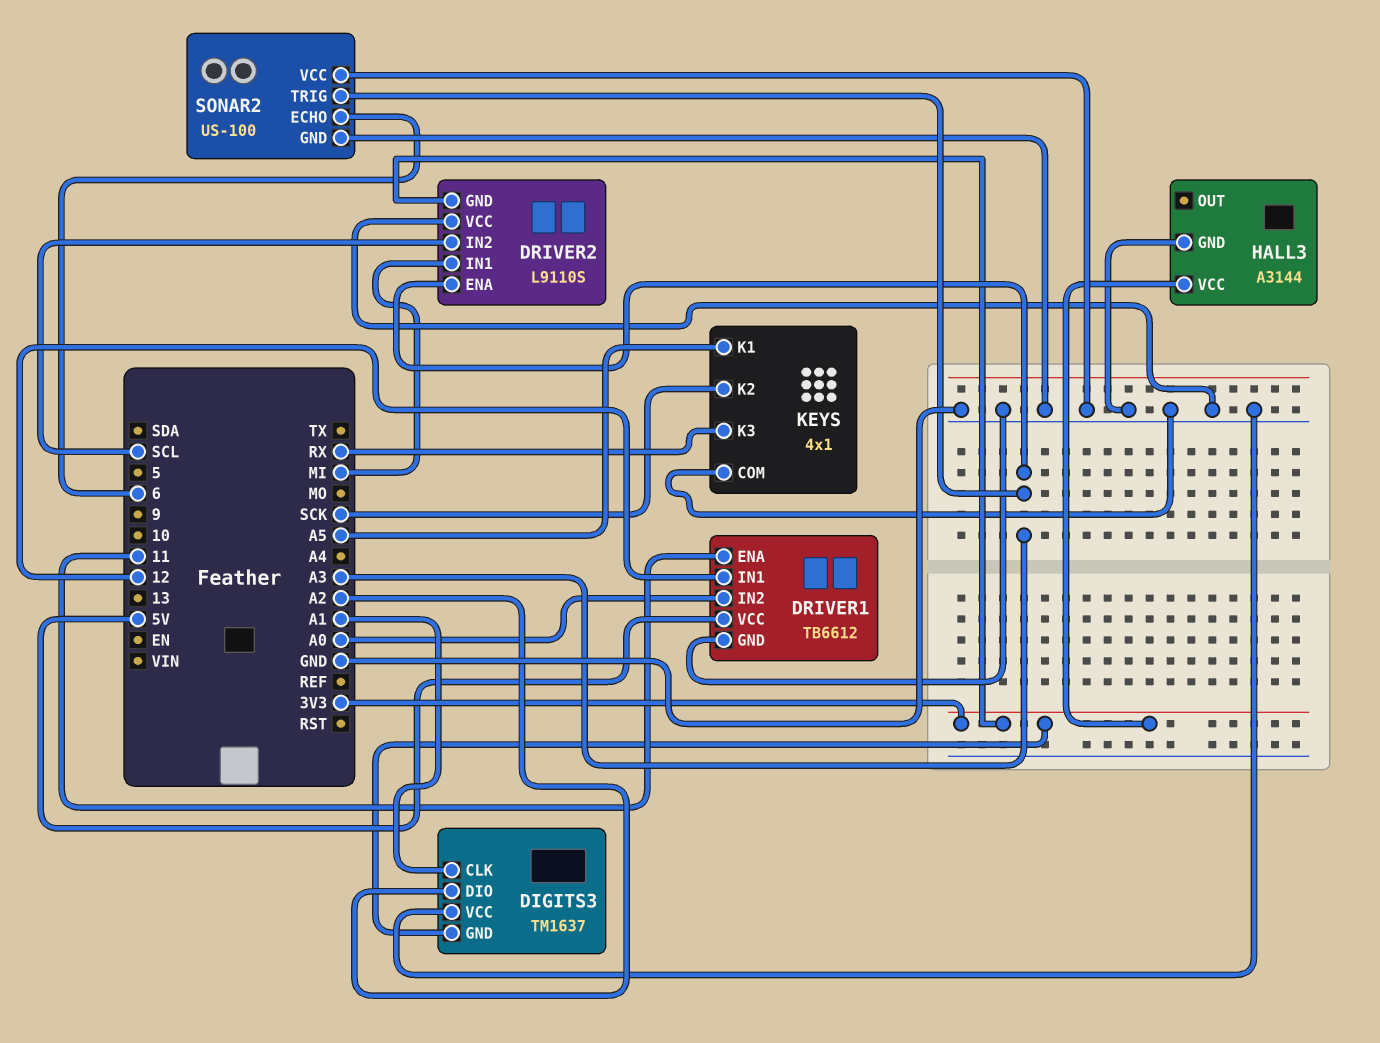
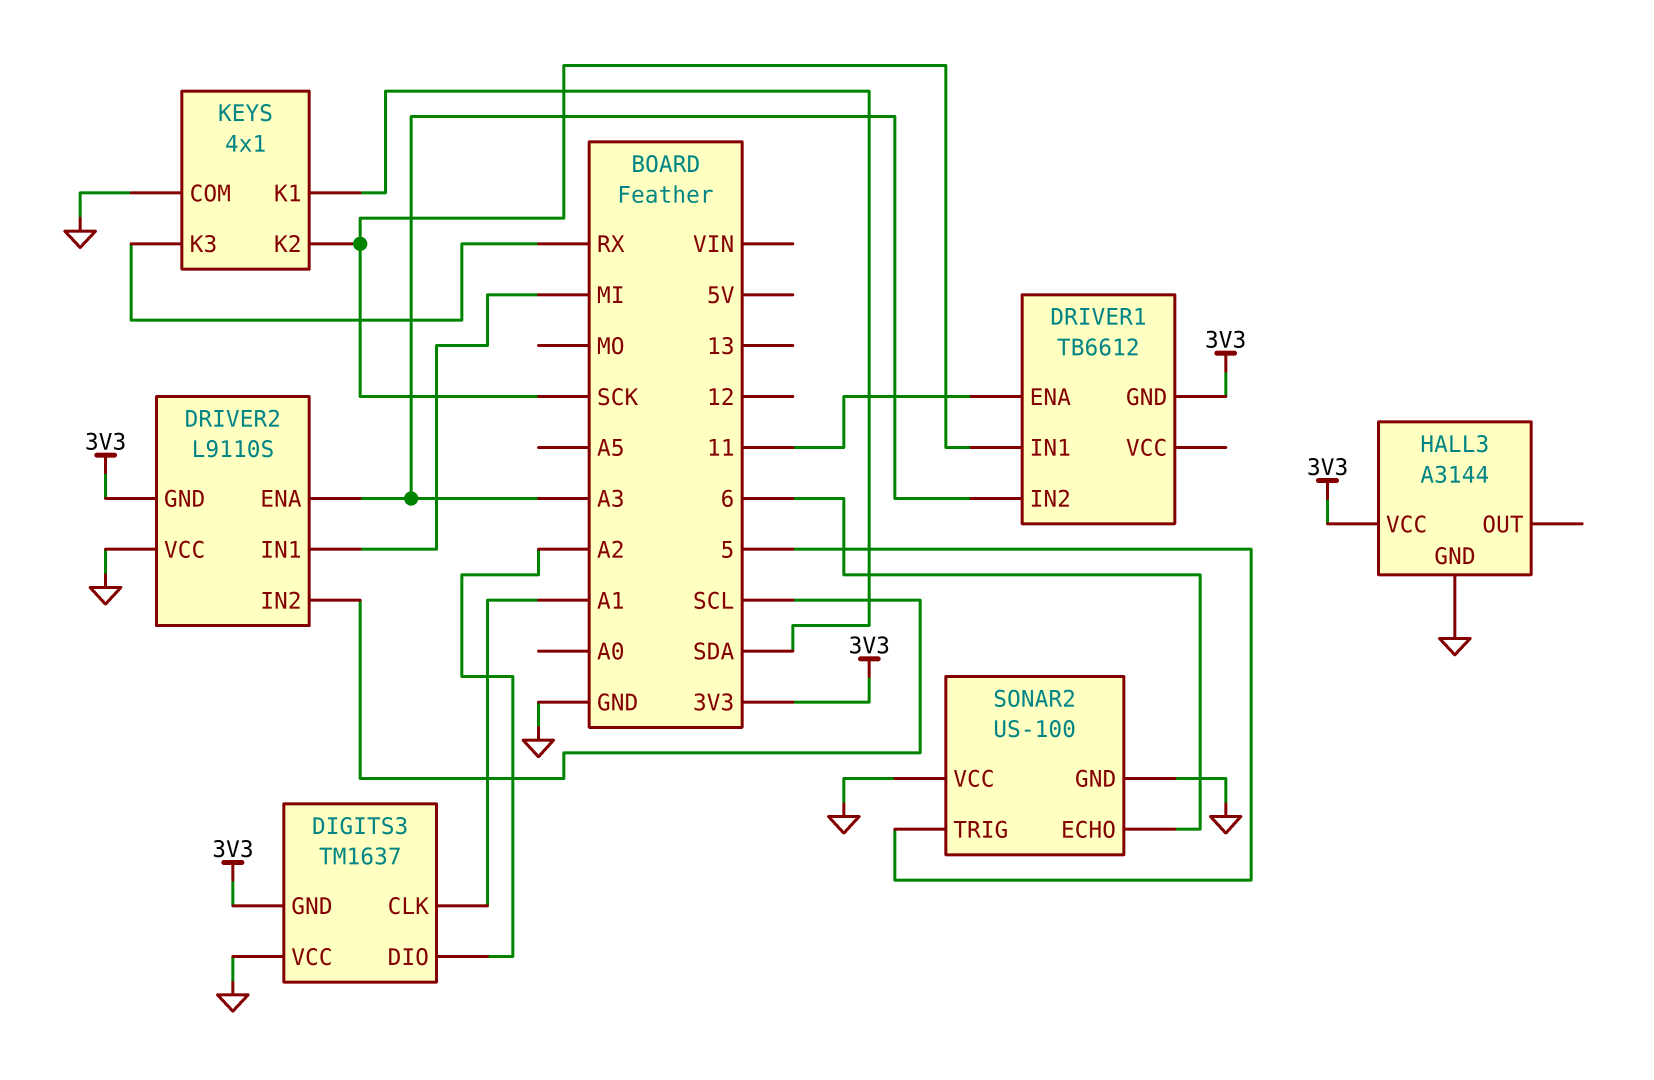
DRIVER1 pin GND: GND -> 3V3
DRIVER1 pin IN1: 12 -> SCK
DRIVER1 pin IN2: A0 -> A3
DRIVER1 pin VCC: 5V -> none
KEYS pin K1: A5 -> SDA
SONAR2 pin TRIG: A3 -> 5

